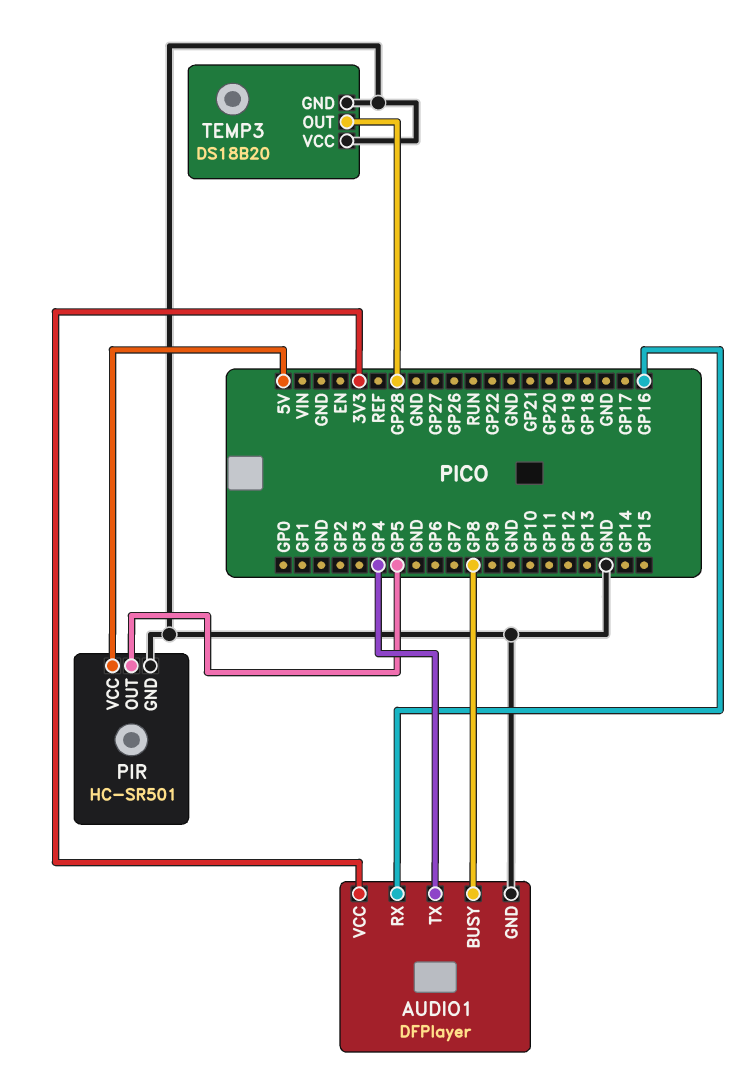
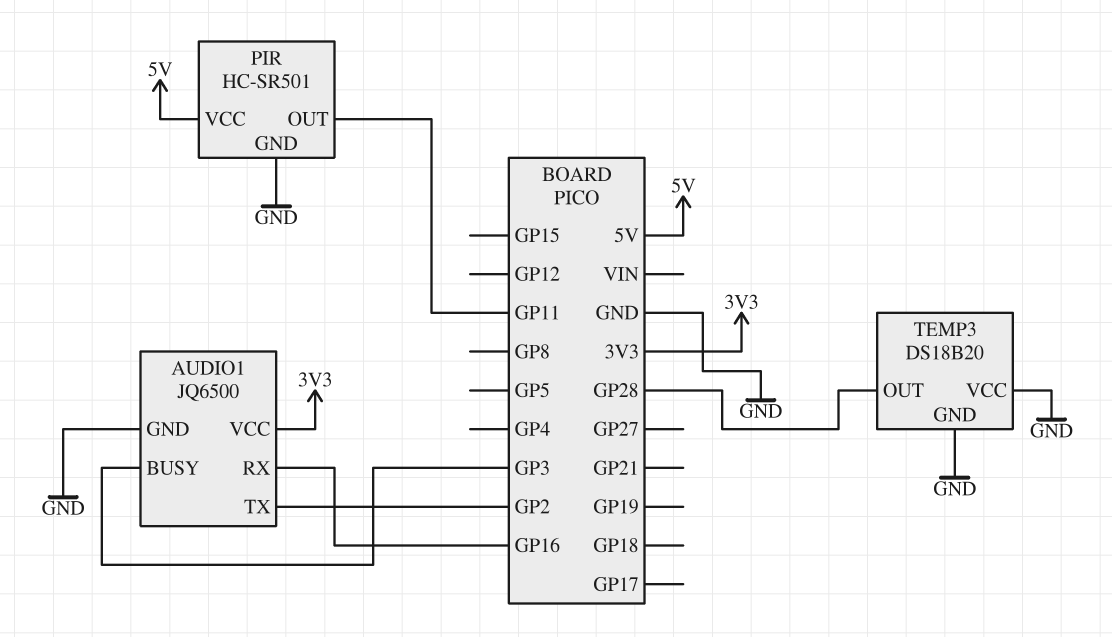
AUDIO1: DFPlayer -> JQ6500
AUDIO1 pin BUSY: GP8 -> GP3
AUDIO1 pin TX: GP4 -> GP2
PIR pin OUT: GP5 -> GP11

